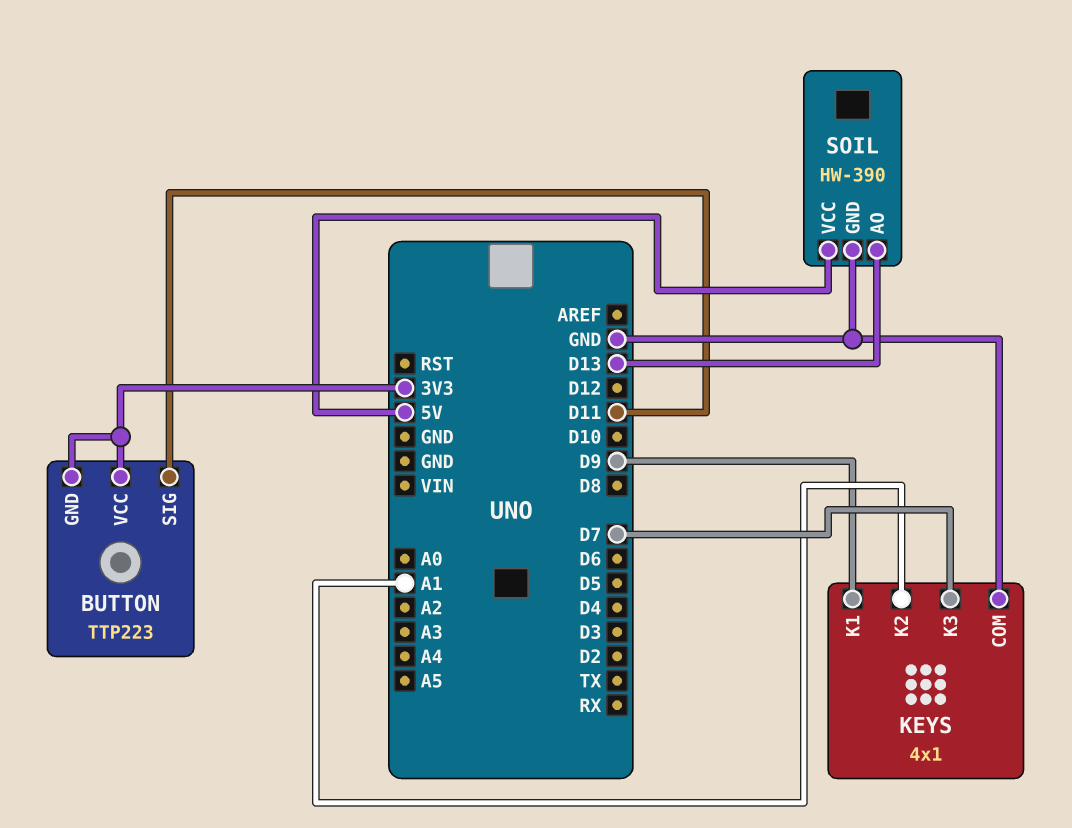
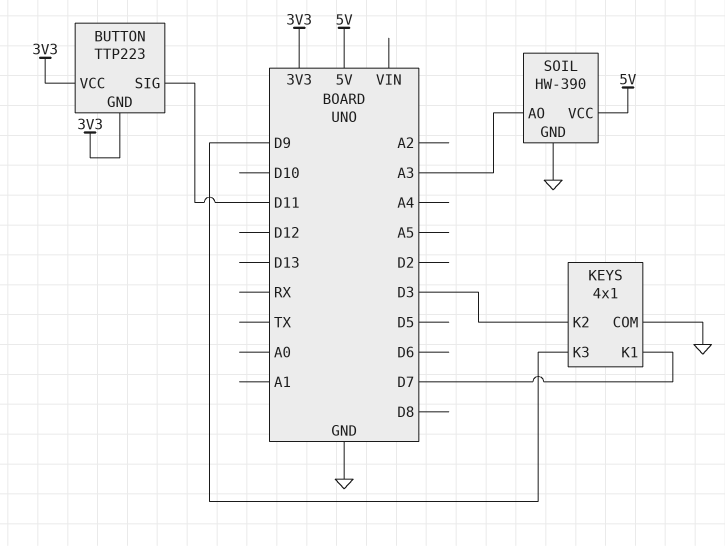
KEYS pin K1: D9 -> D7
KEYS pin K2: A1 -> D3
KEYS pin K3: D7 -> D9
SOIL pin AO: D13 -> A3

